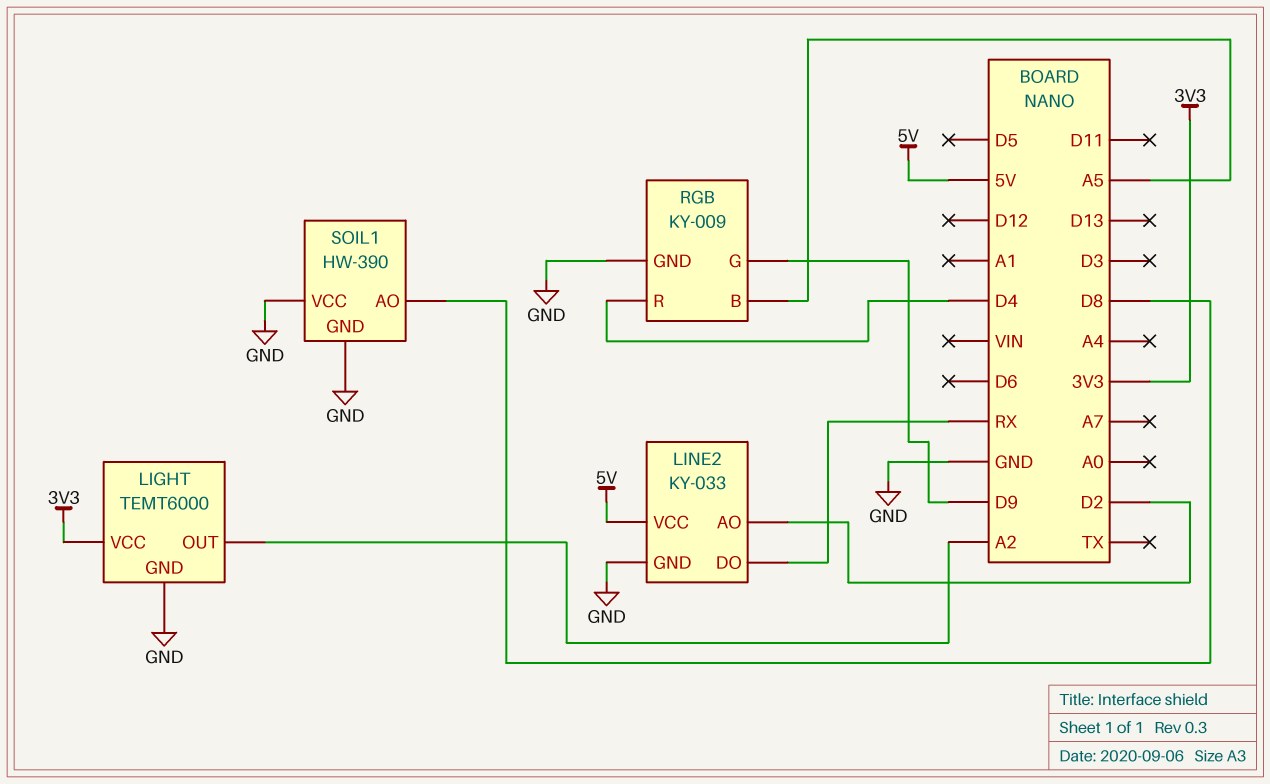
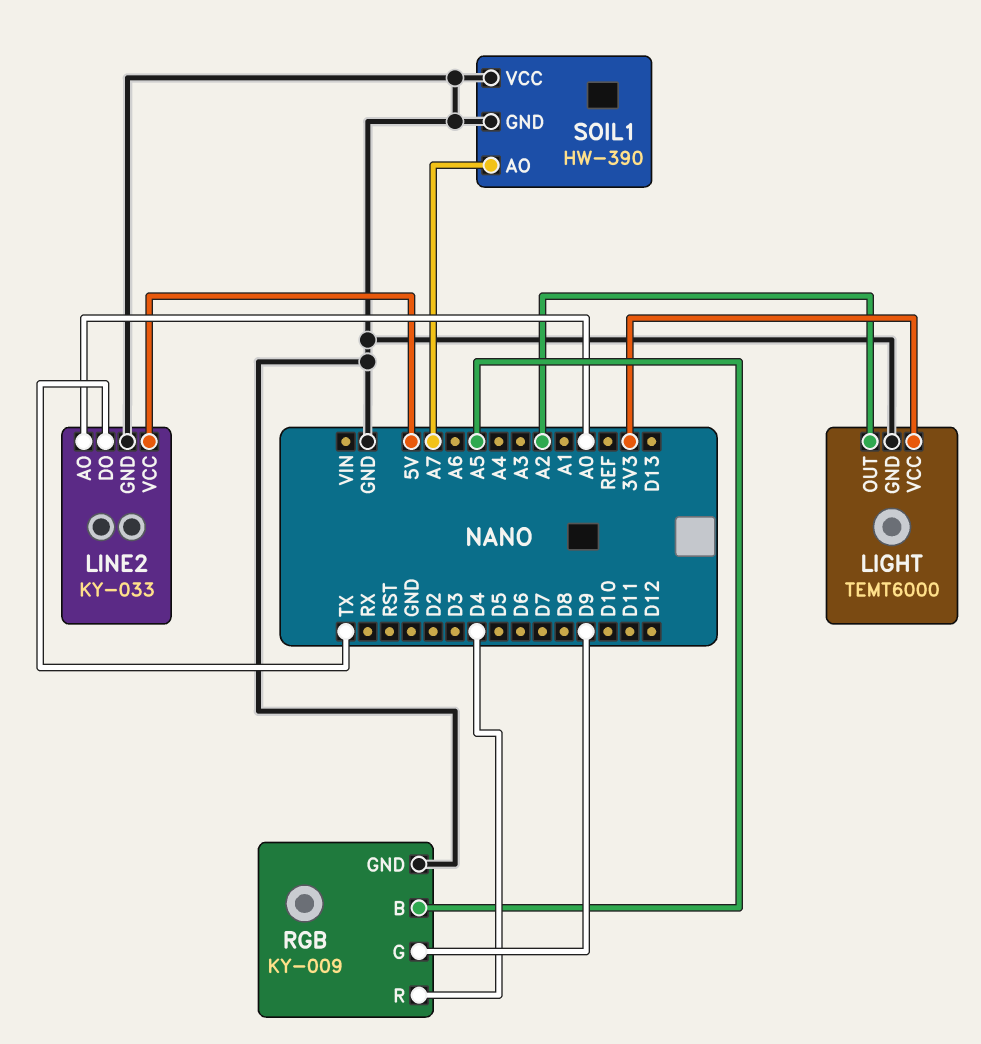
LINE2 pin AO: D2 -> A0
LINE2 pin DO: RX -> TX
SOIL1 pin AO: D8 -> A7

